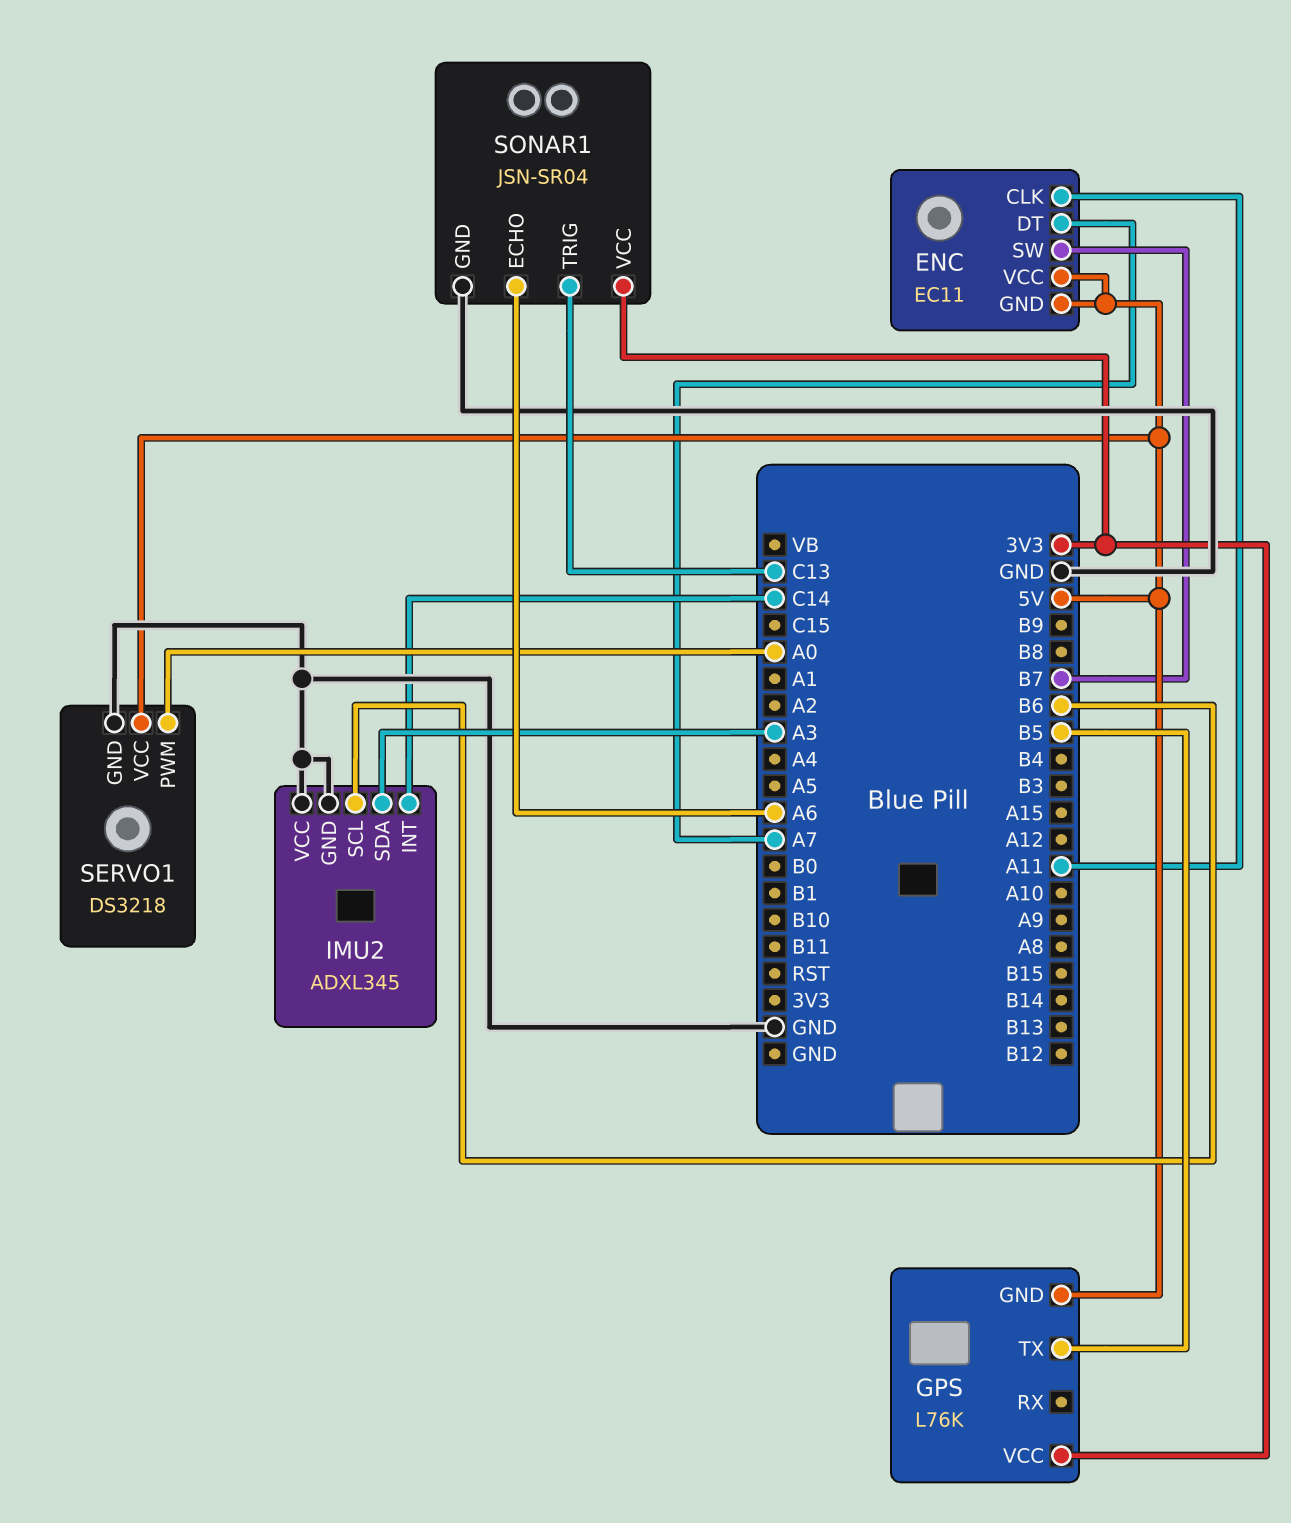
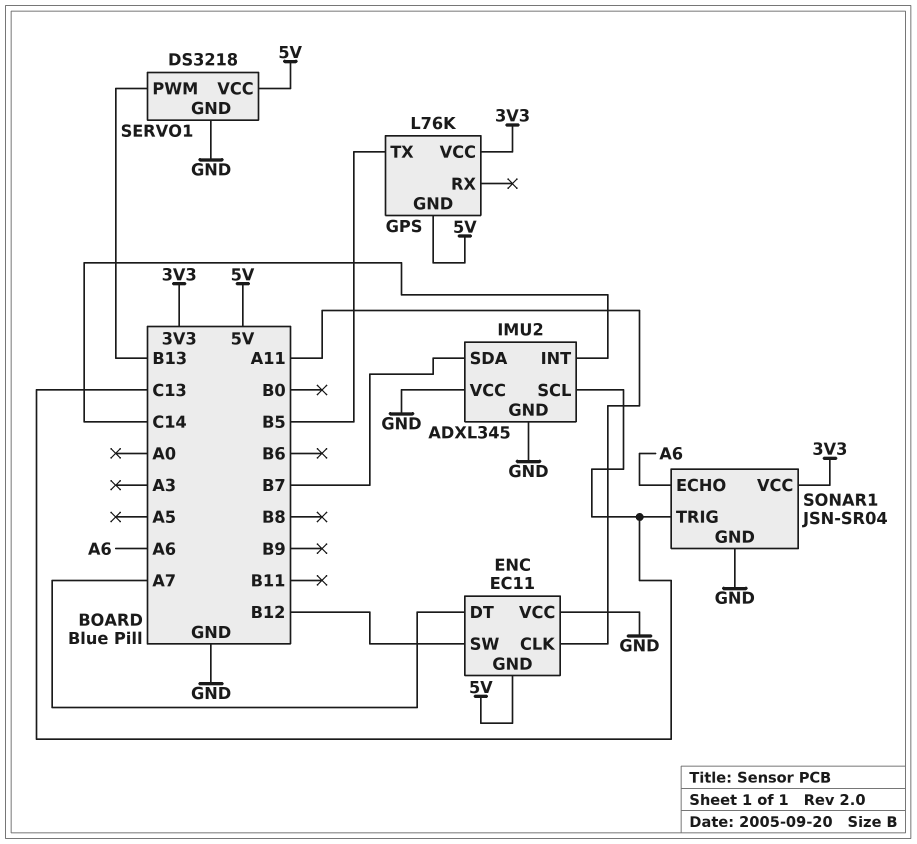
ENC pin SW: B7 -> B12
ENC pin VCC: 5V -> GND
IMU2 pin SCL: B6 -> C13
IMU2 pin SDA: A3 -> B7
SERVO1 pin PWM: A0 -> B13

